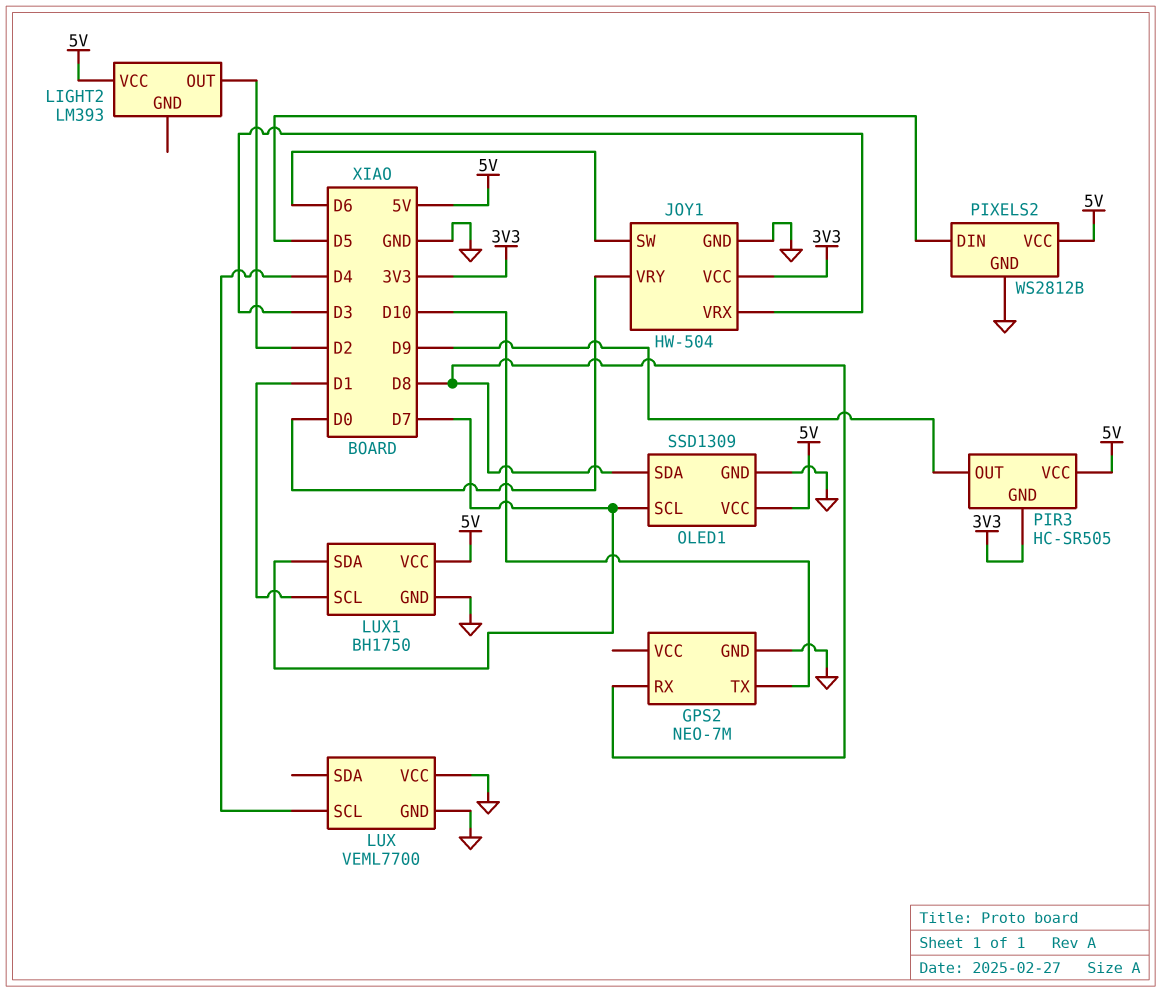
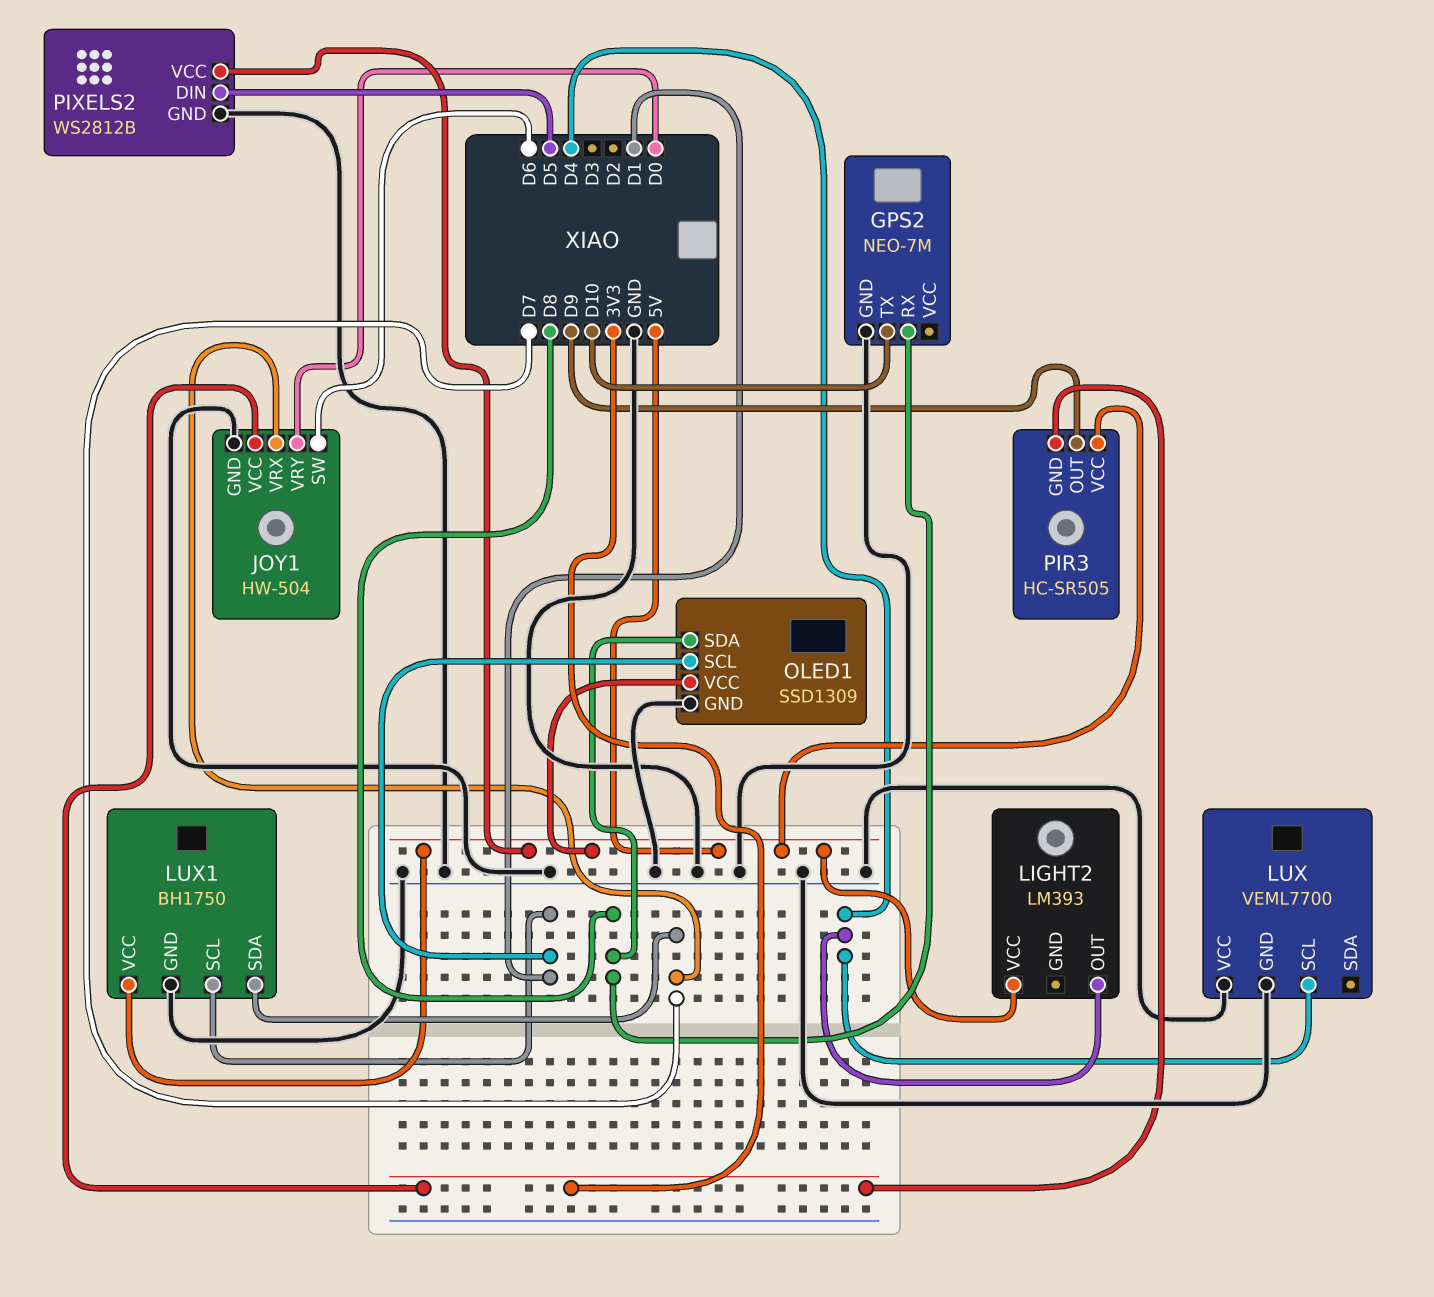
JOY1 pin VRX: D3 -> D7
LIGHT2 pin OUT: D2 -> D4
OLED1 pin SCL: D7 -> D1

